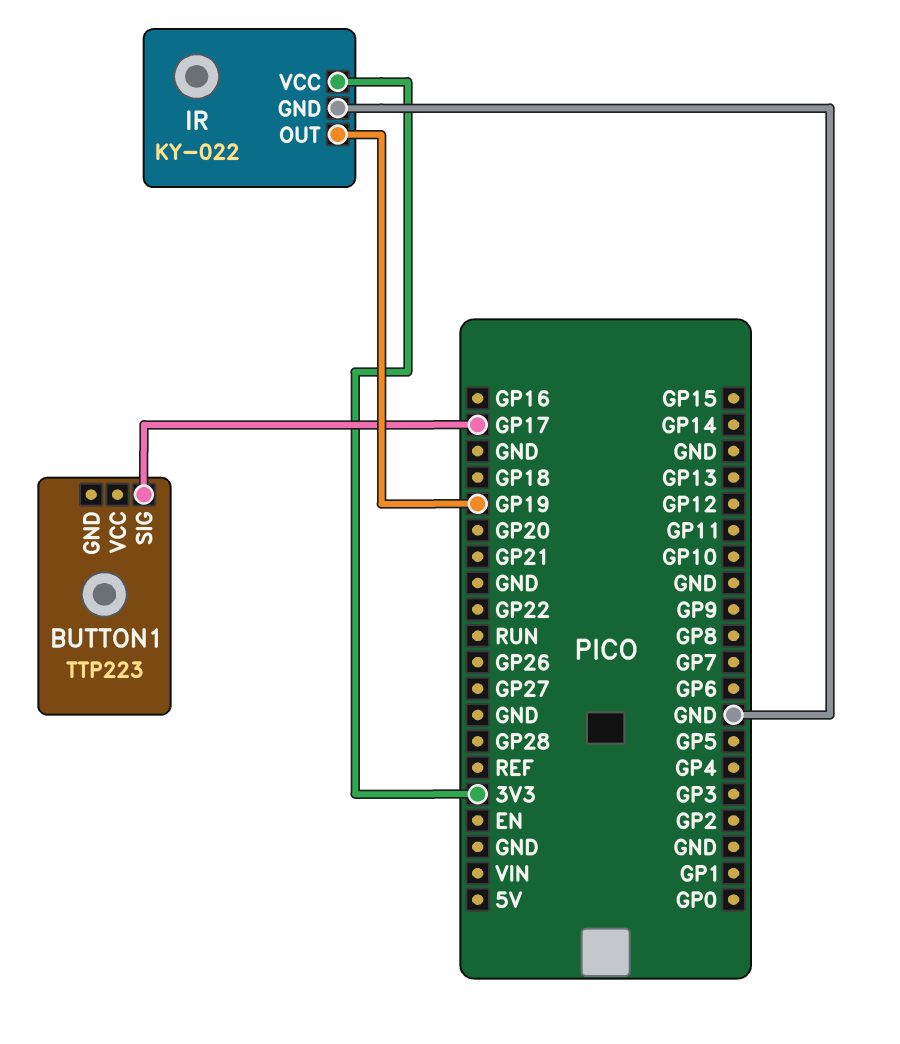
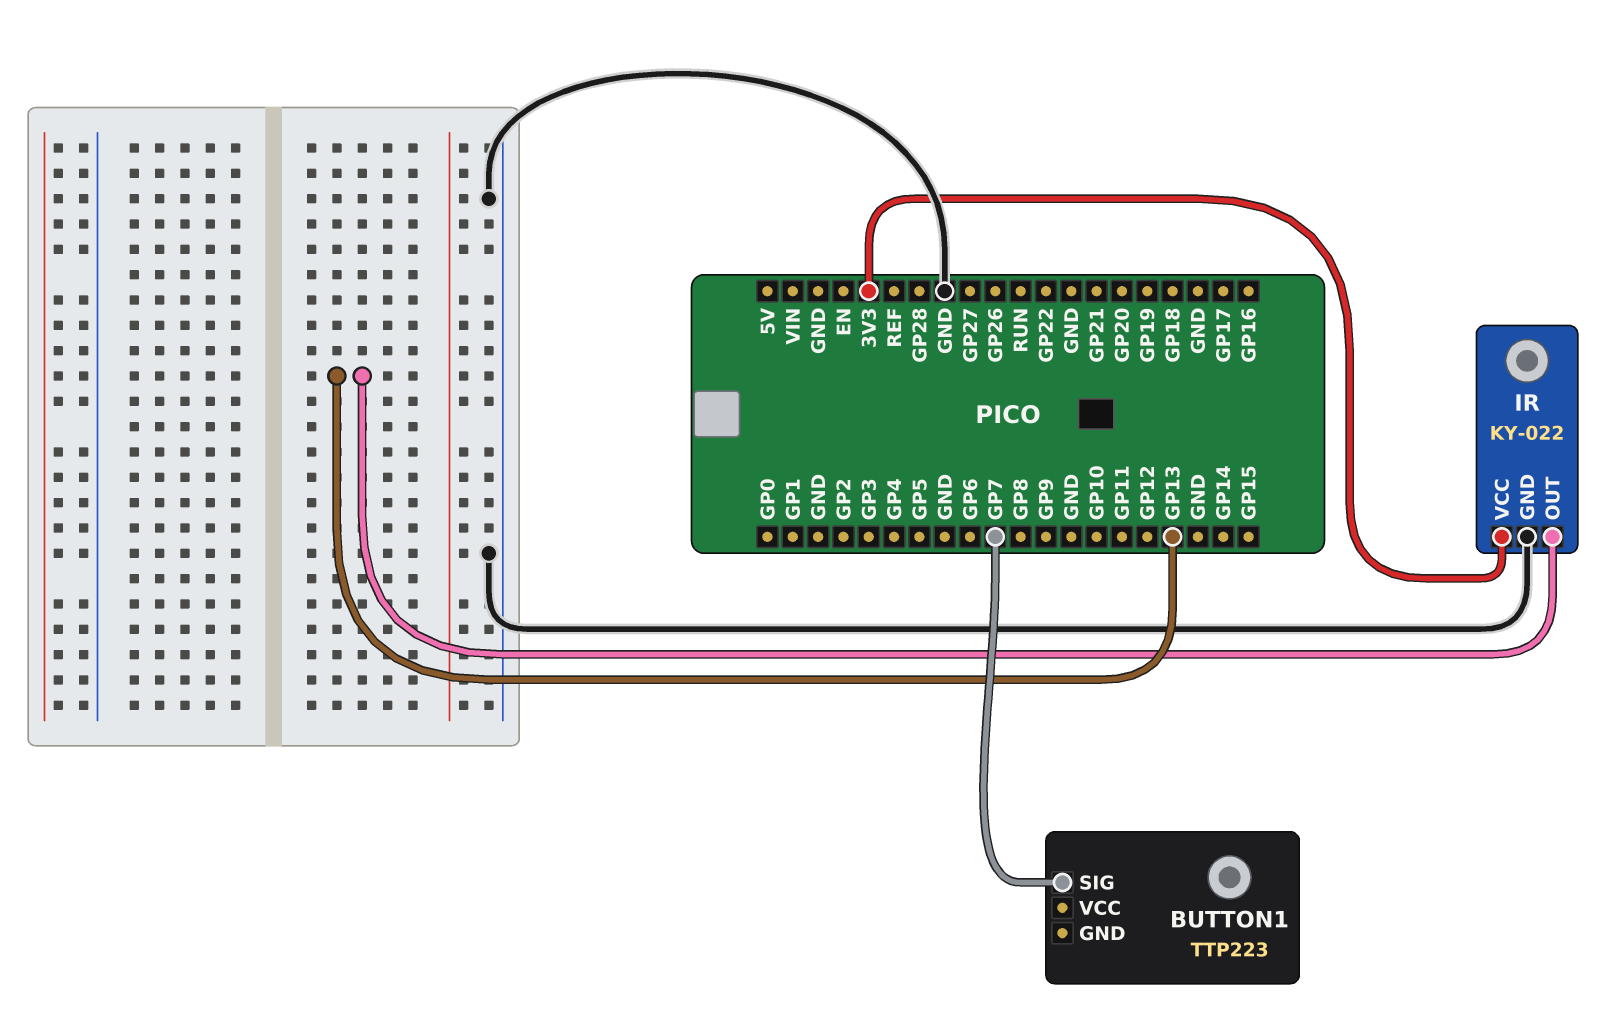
BUTTON1 pin SIG: GP17 -> GP7
IR pin OUT: GP19 -> GP13

